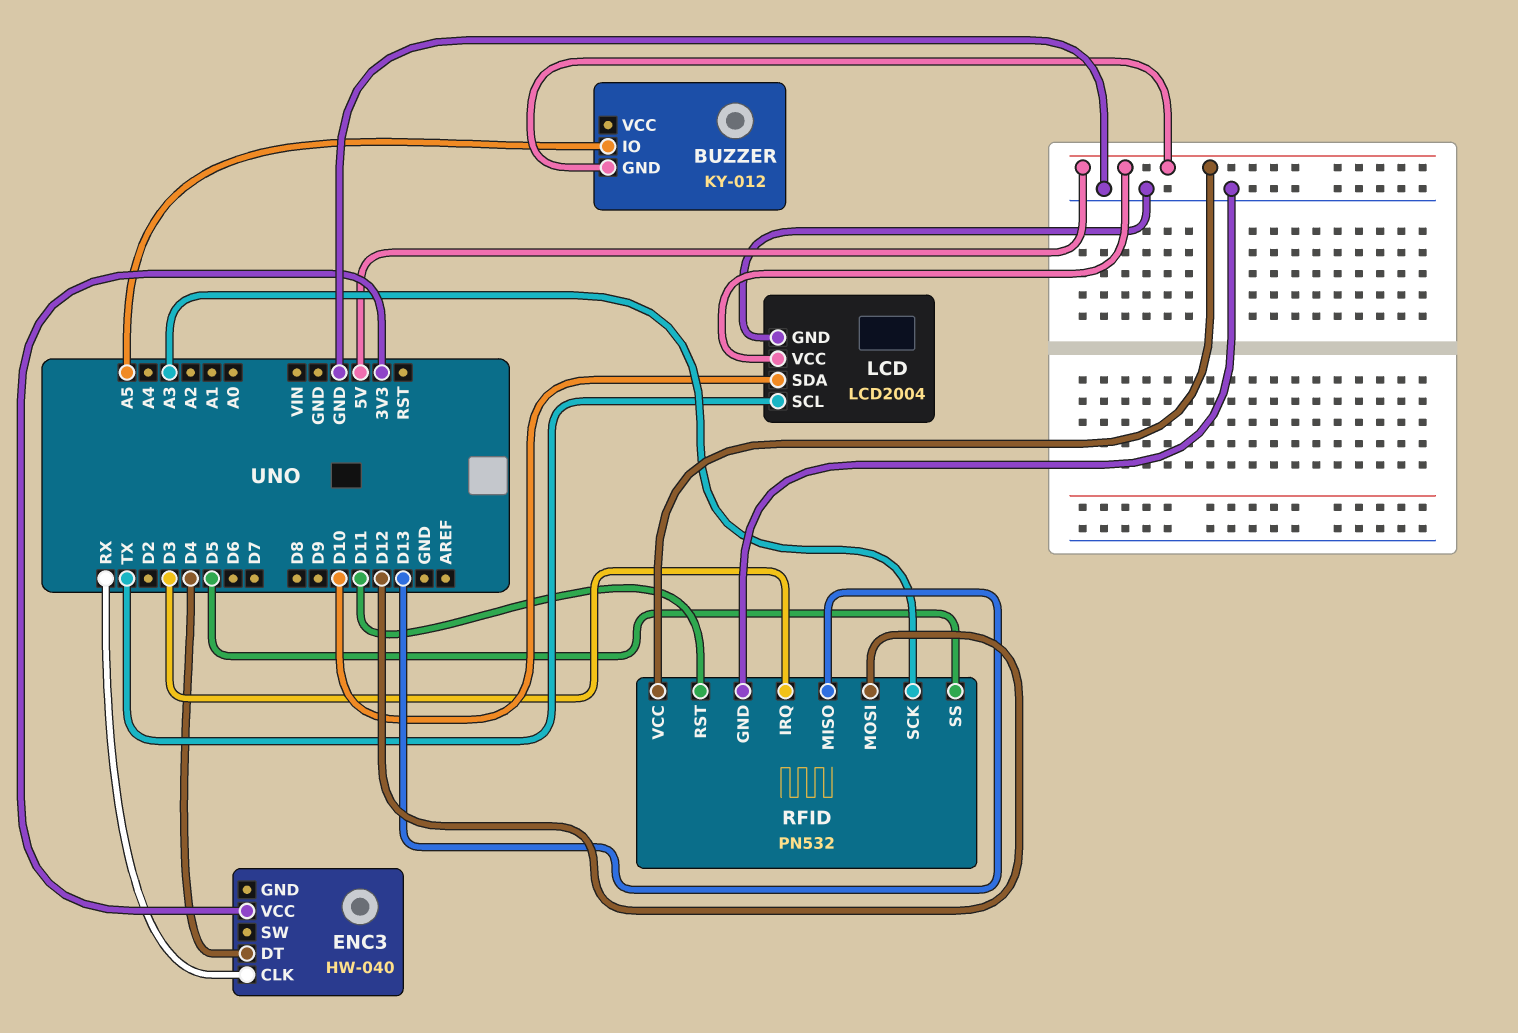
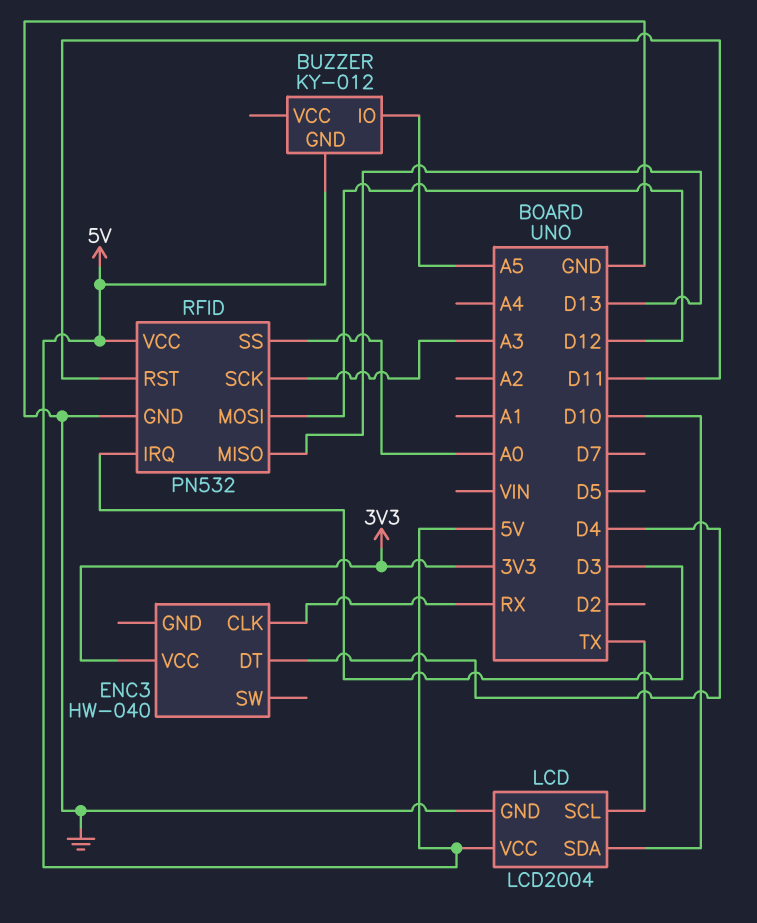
RFID pin SS: D5 -> A0

